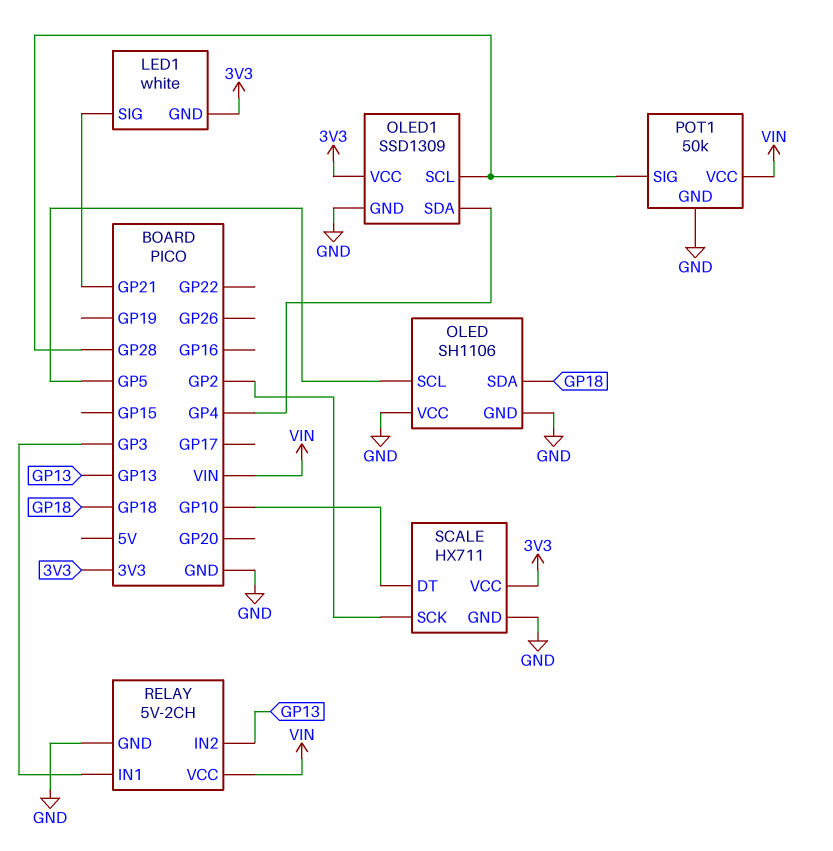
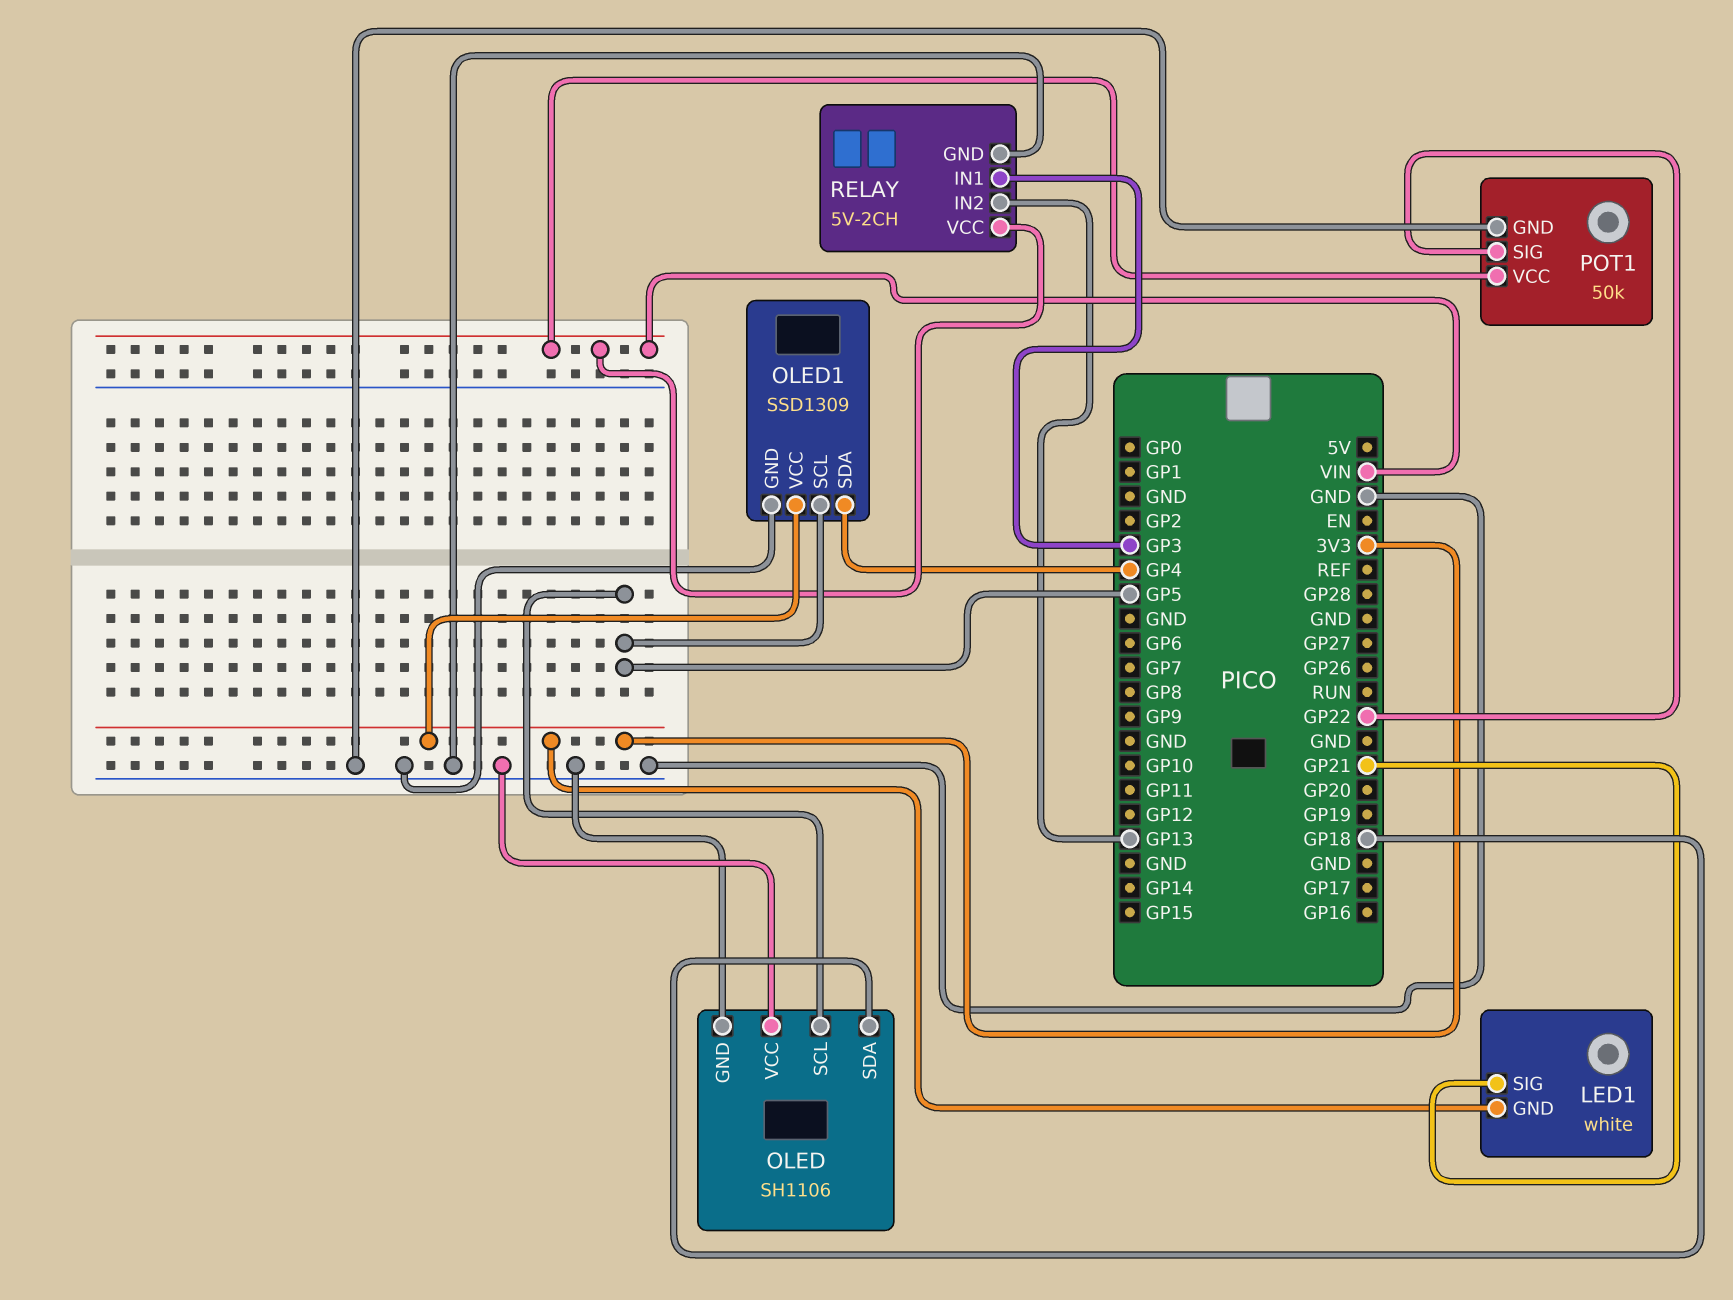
OLED1 pin SCL: GP28 -> GP5
POT1 pin SIG: GP28 -> GP22
SCALE: HX711 -> none
SCALE pin DT: GP10 -> none
SCALE pin GND: GND -> none
SCALE pin SCK: GP2 -> none
SCALE pin VCC: 3V3 -> none

